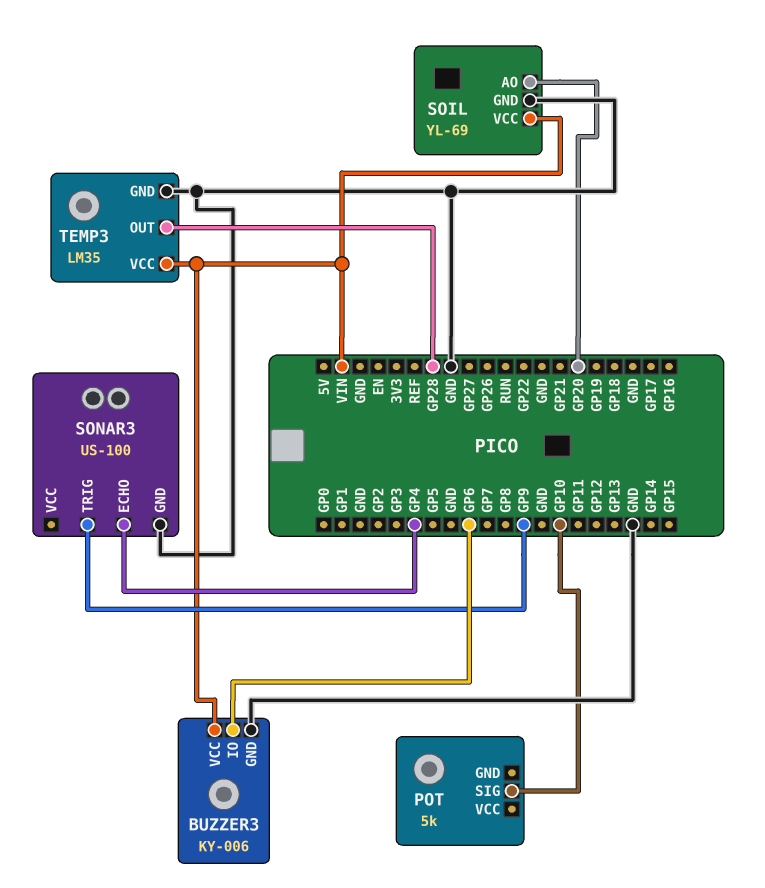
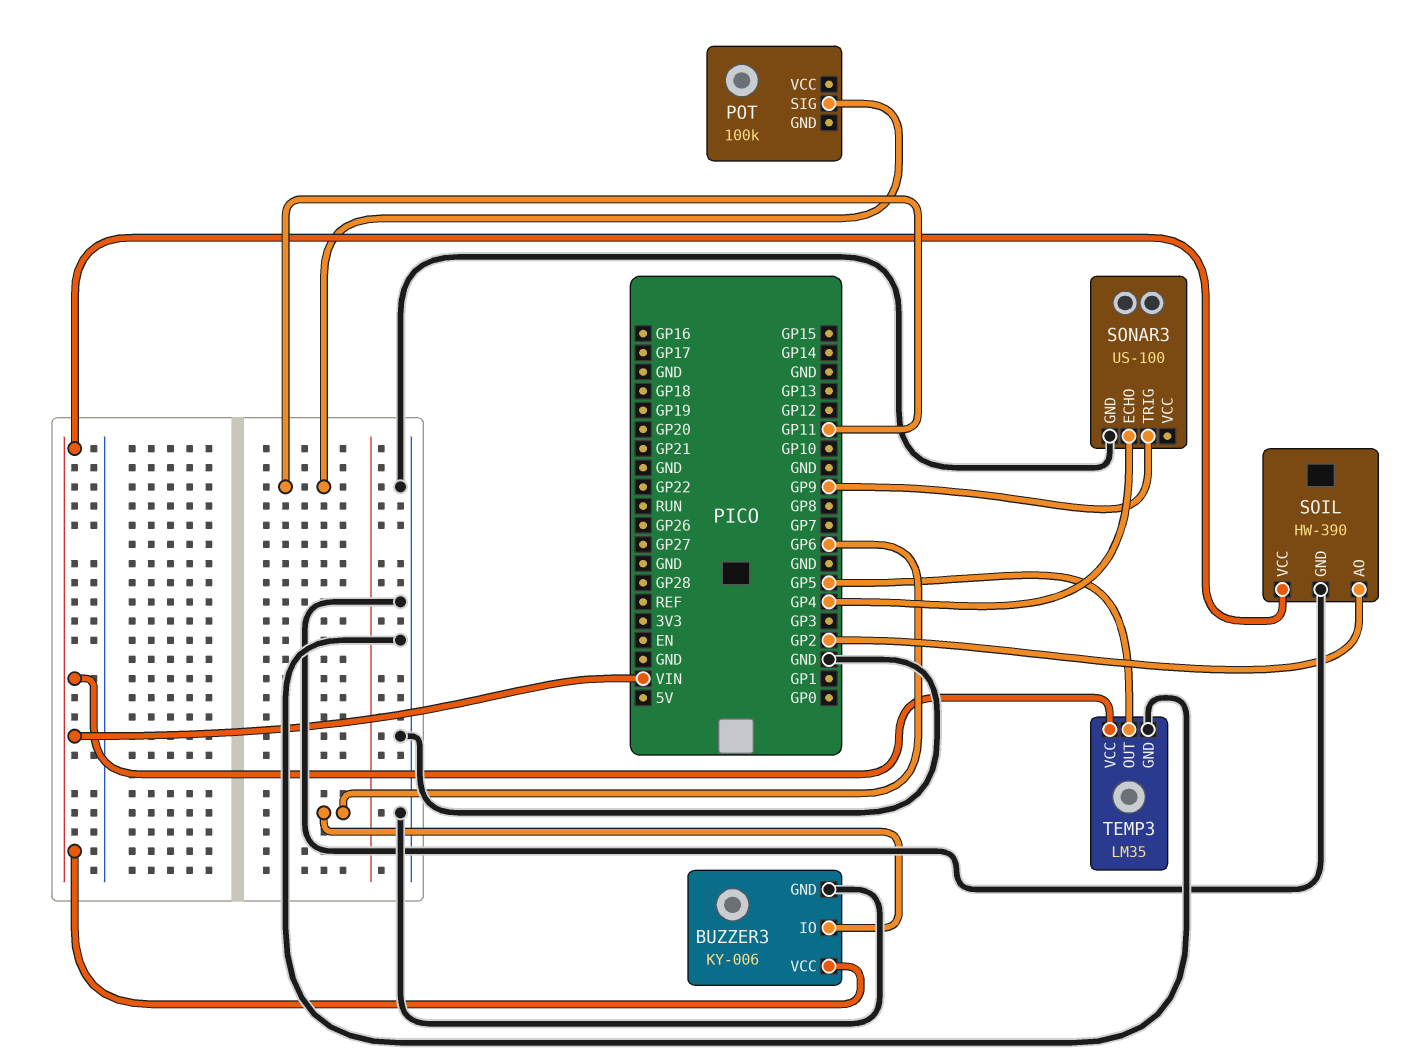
POT: 5k -> 100k
POT pin SIG: GP10 -> GP11
SOIL: YL-69 -> HW-390
SOIL pin AO: GP20 -> GP2
TEMP3 pin OUT: GP28 -> GP5

